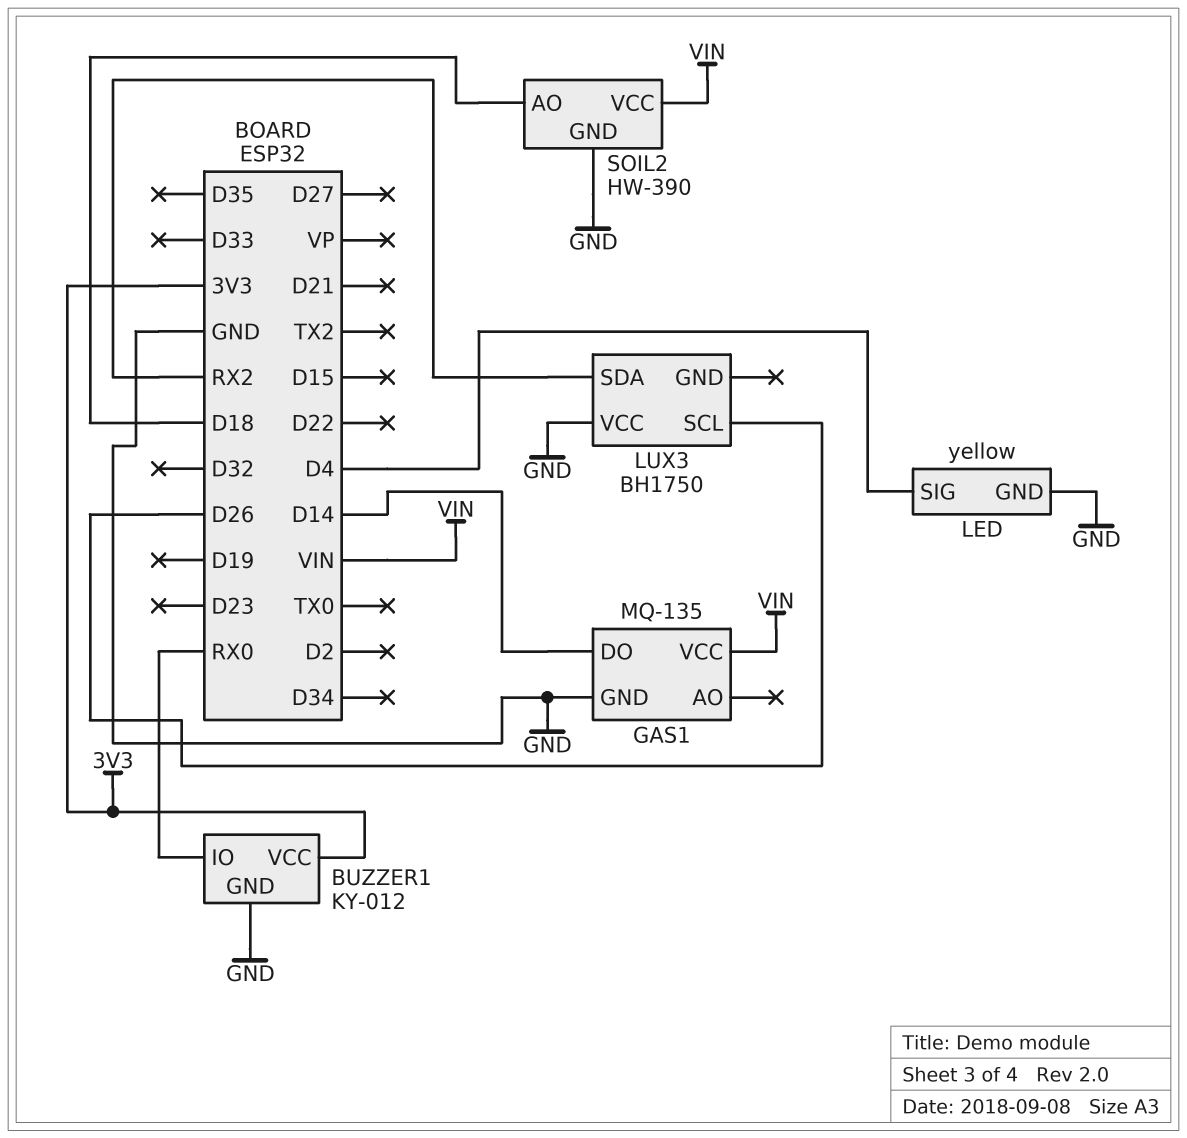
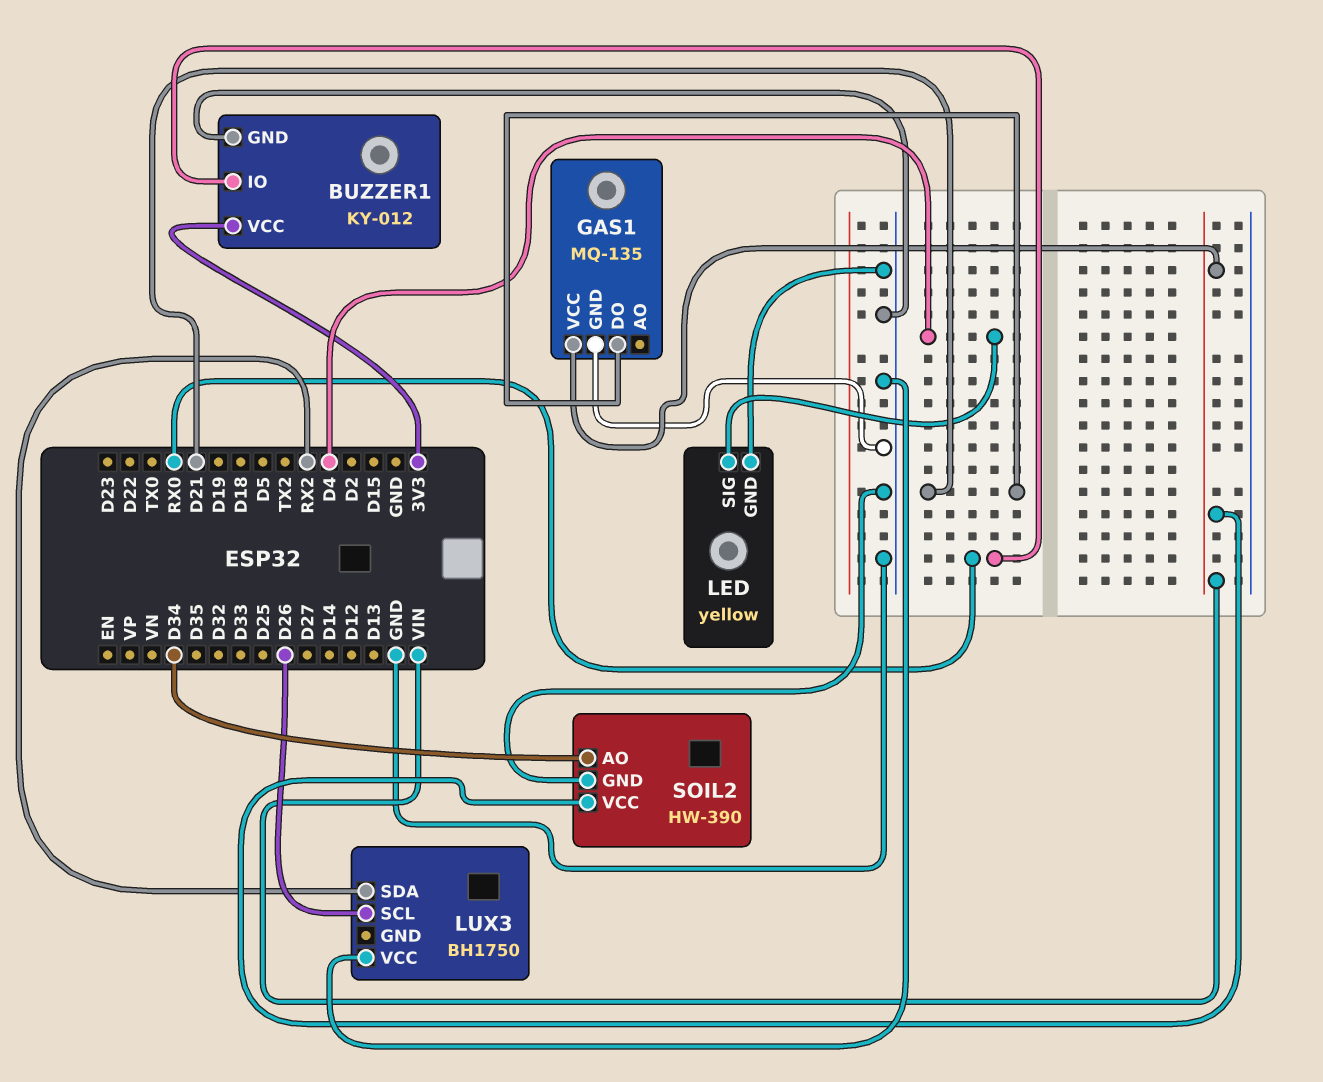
GAS1 pin DO: D14 -> D21
SOIL2 pin AO: D18 -> D34

